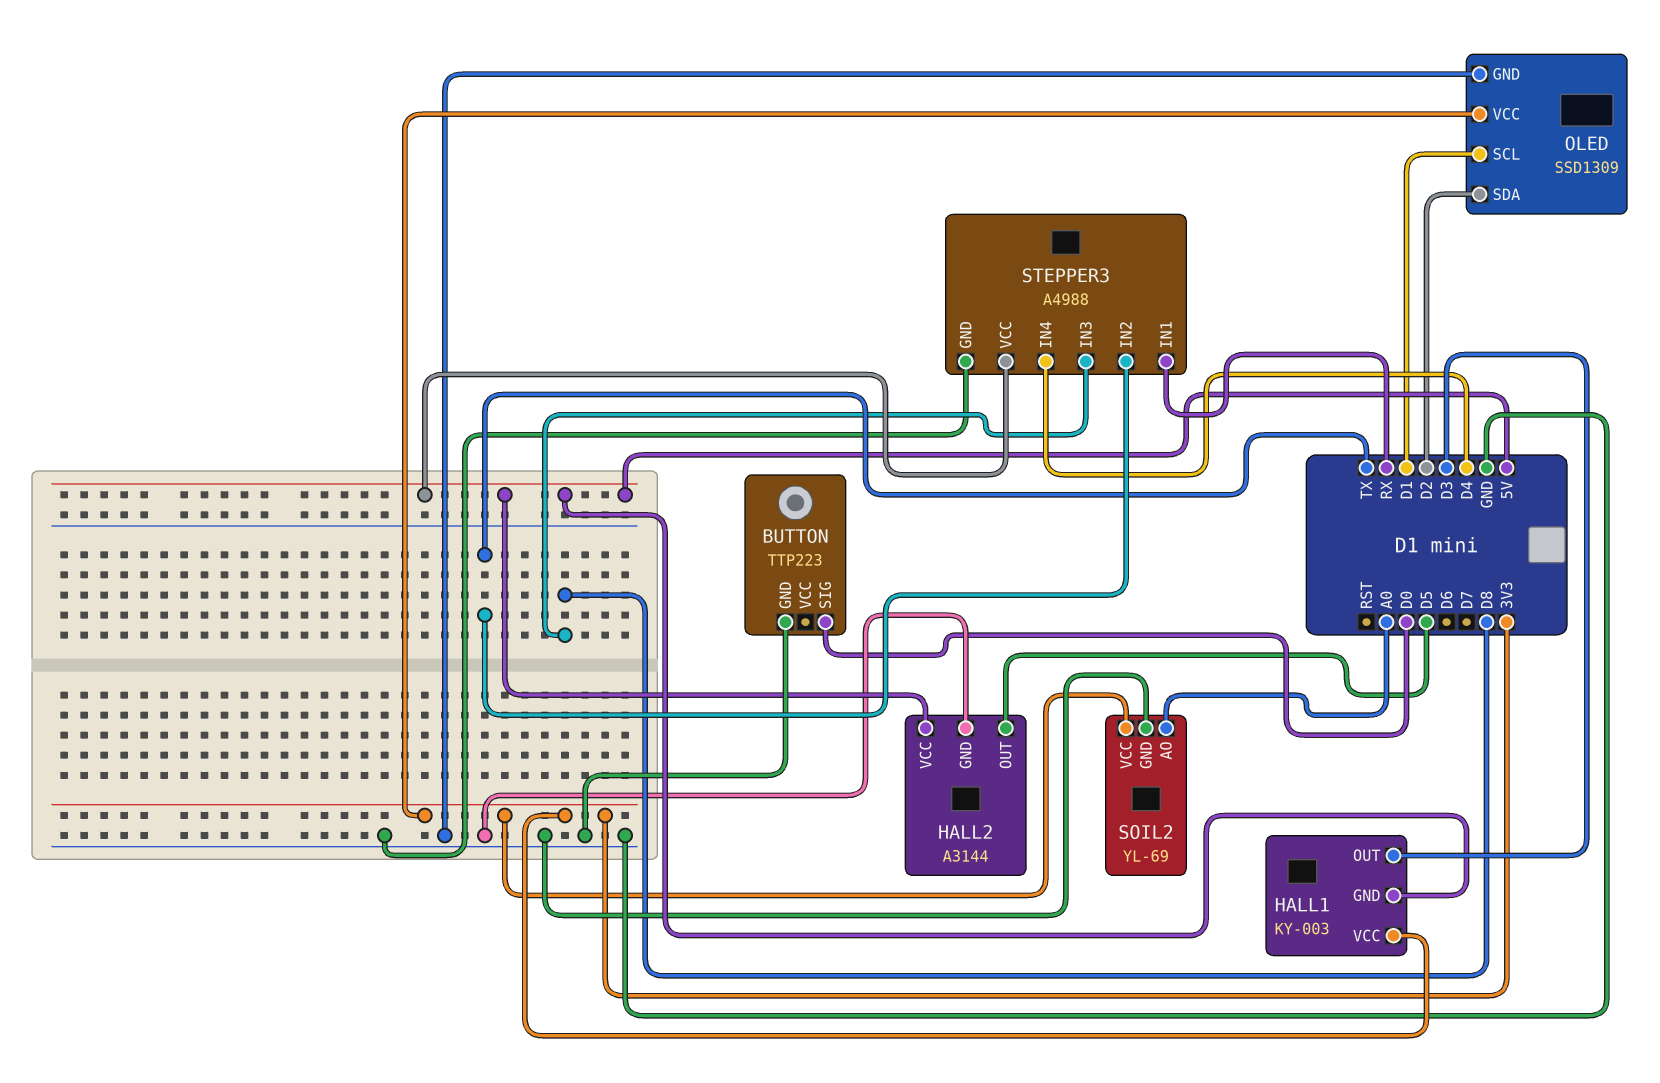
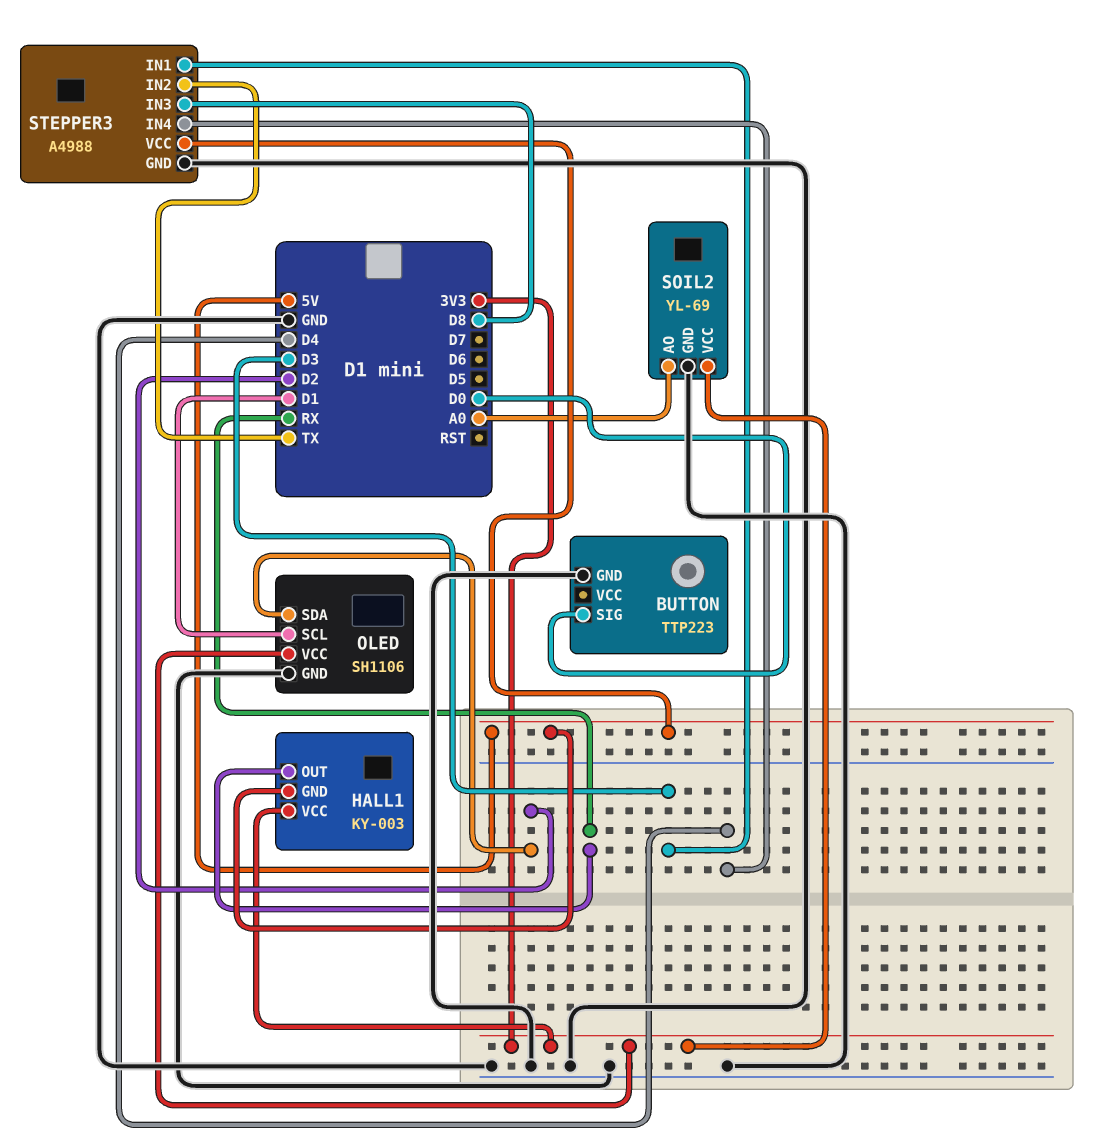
HALL1 pin OUT: D3 -> RX
HALL2: A3144 -> none
HALL2 pin GND: GND -> none
HALL2 pin OUT: D5 -> none
HALL2 pin VCC: 5V -> none
OLED: SSD1309 -> SH1106
STEPPER3 pin IN1: RX -> D3

